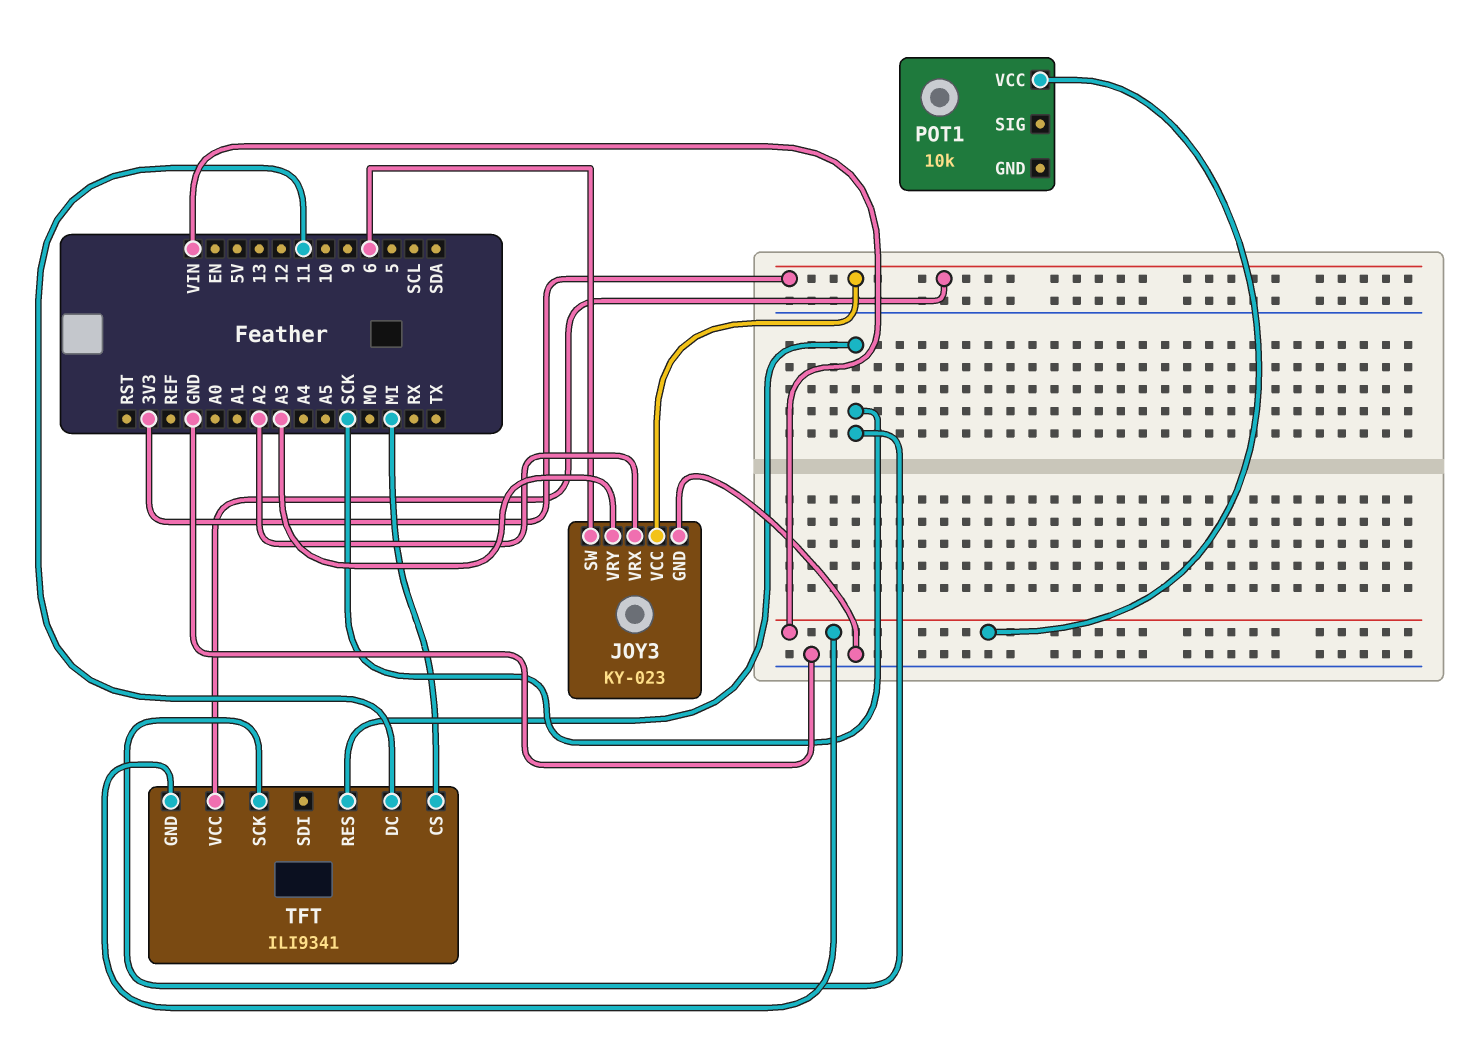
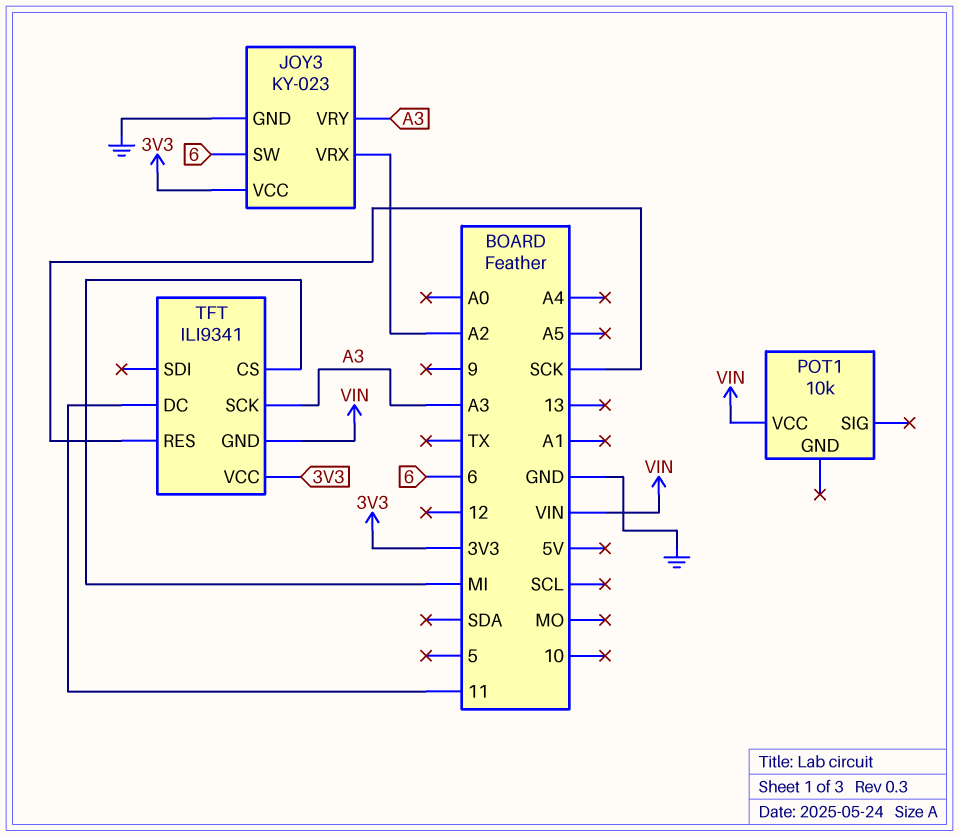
TFT pin SCK: SCK -> A3

